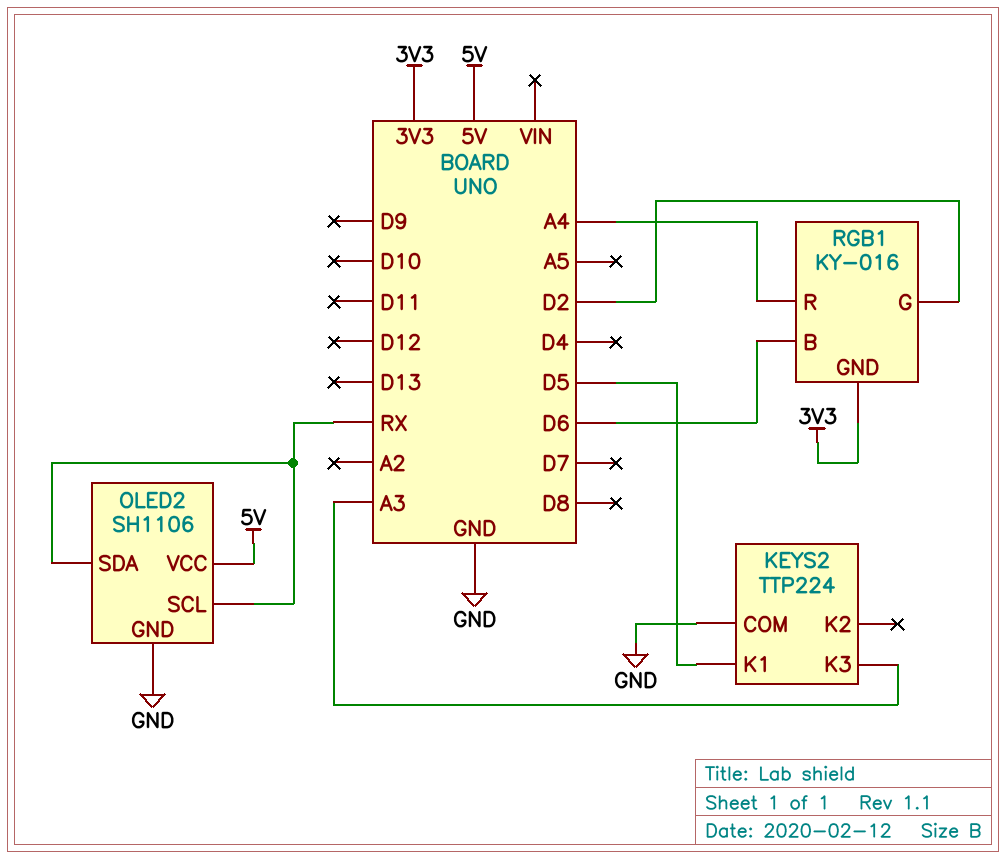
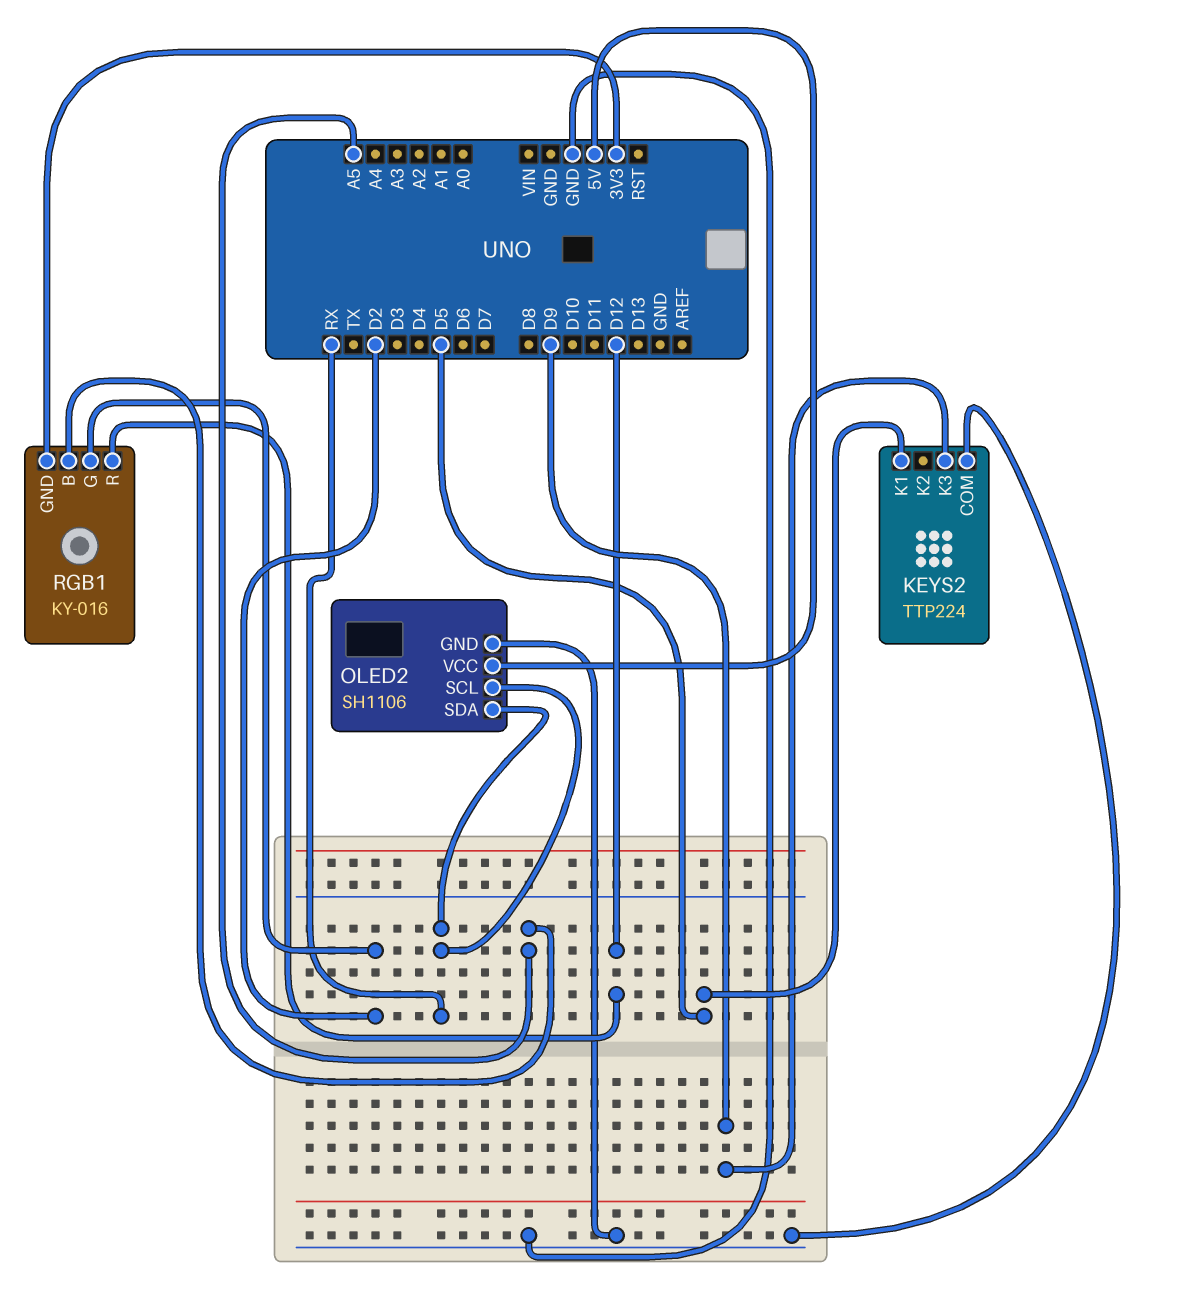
KEYS2 pin K3: A3 -> D9
RGB1 pin B: D6 -> A5
RGB1 pin R: A4 -> D12

